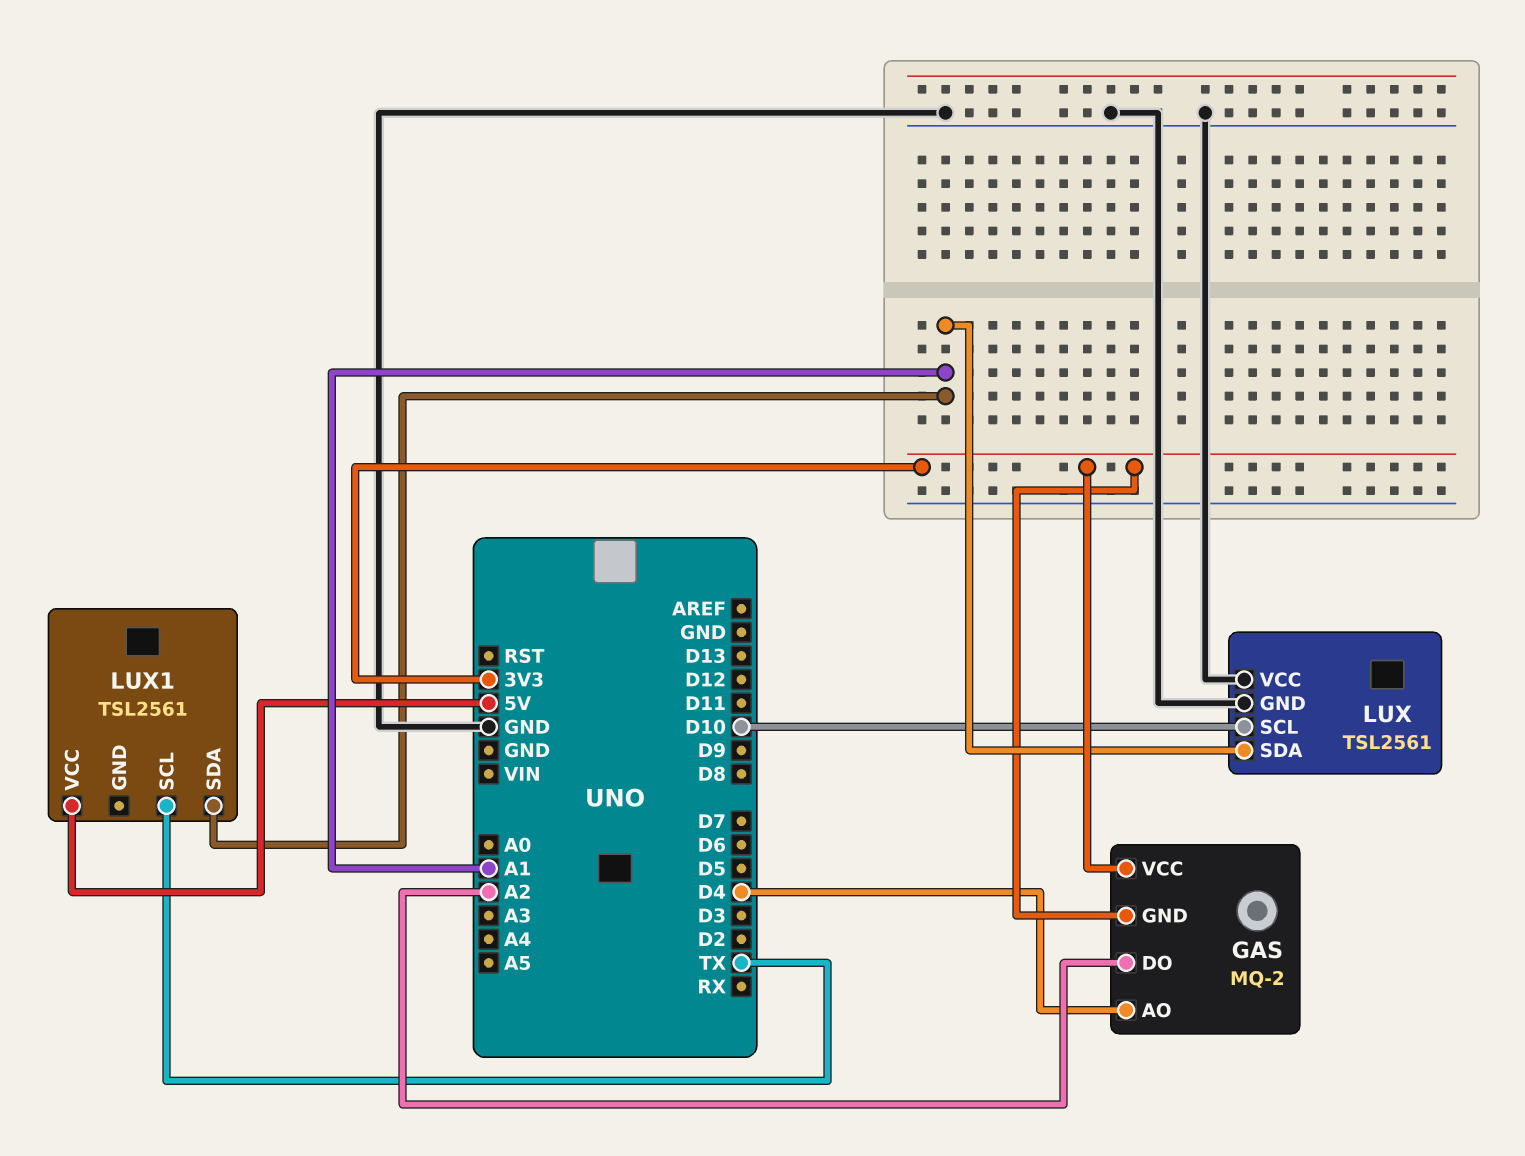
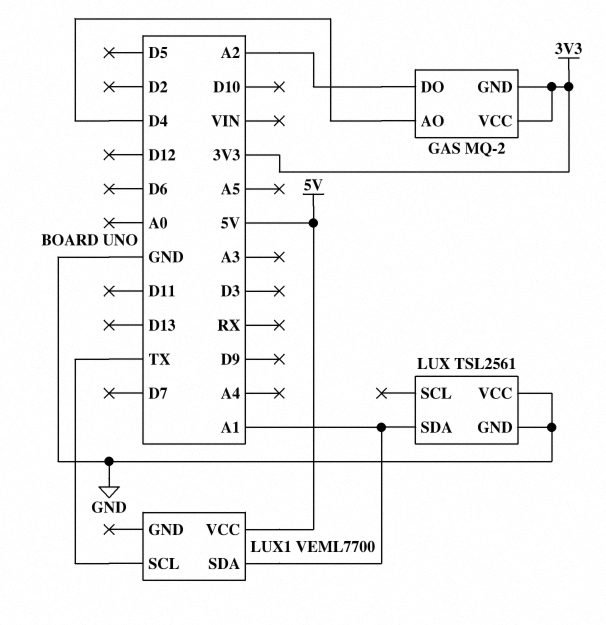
LUX pin SCL: D10 -> none
LUX1: TSL2561 -> VEML7700

